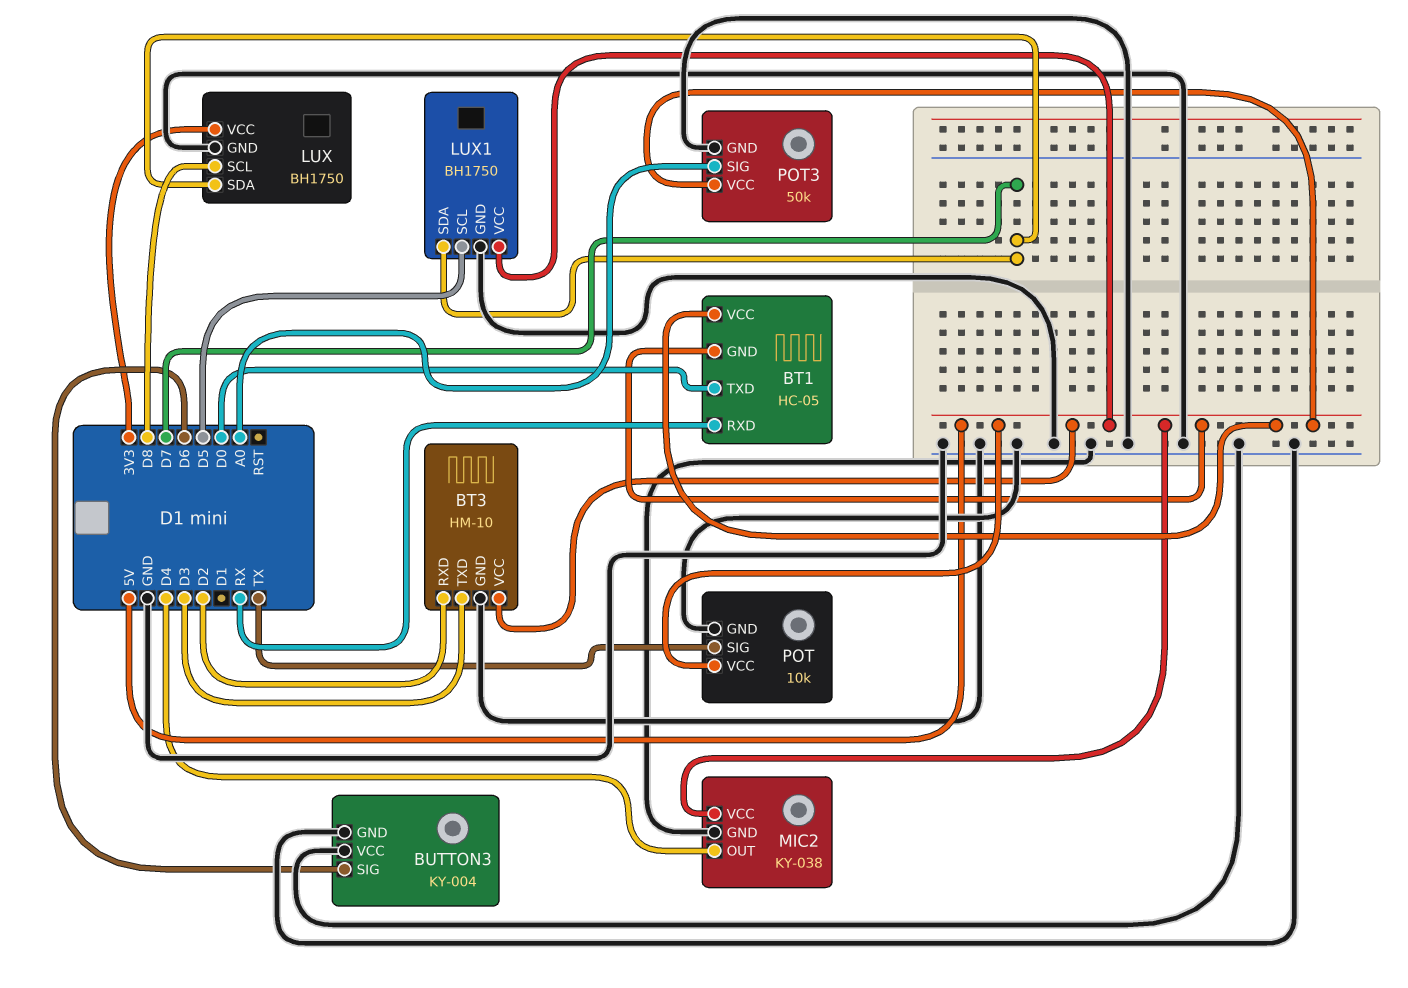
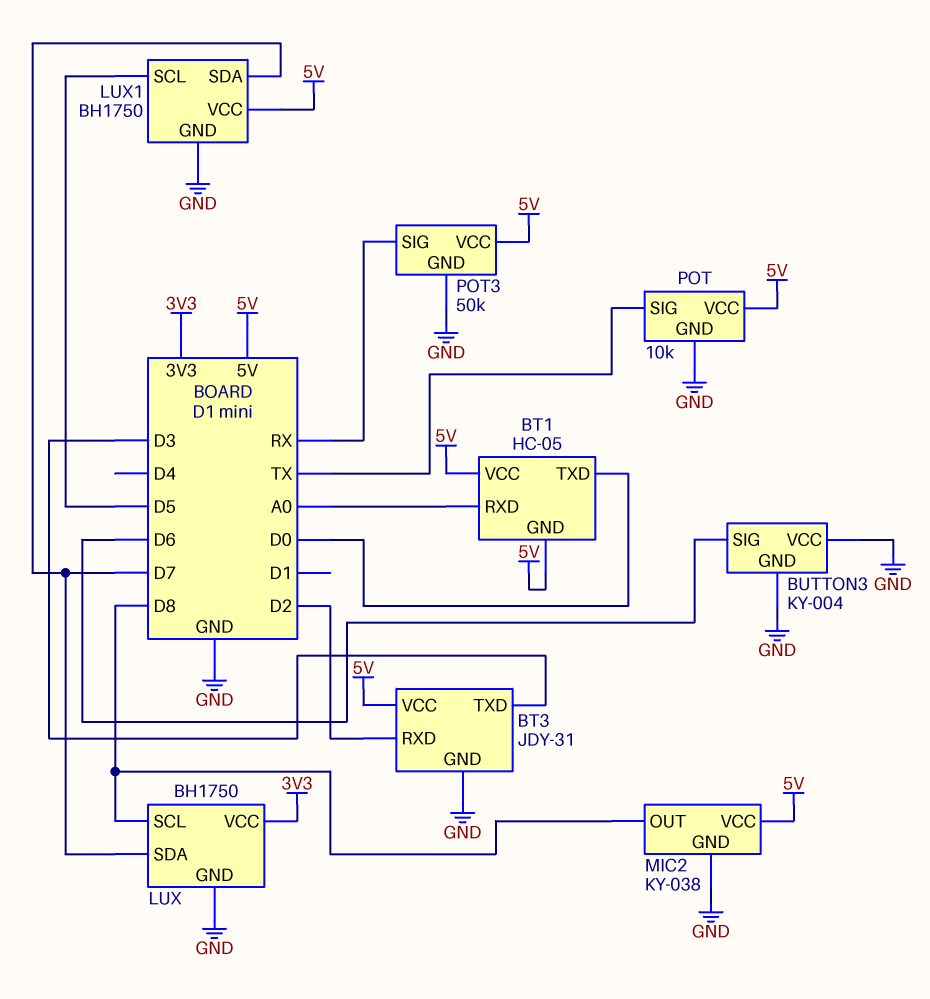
BT1 pin RXD: RX -> A0
BT3: HM-10 -> JDY-31
MIC2 pin OUT: D4 -> D8
POT3 pin SIG: A0 -> RX

